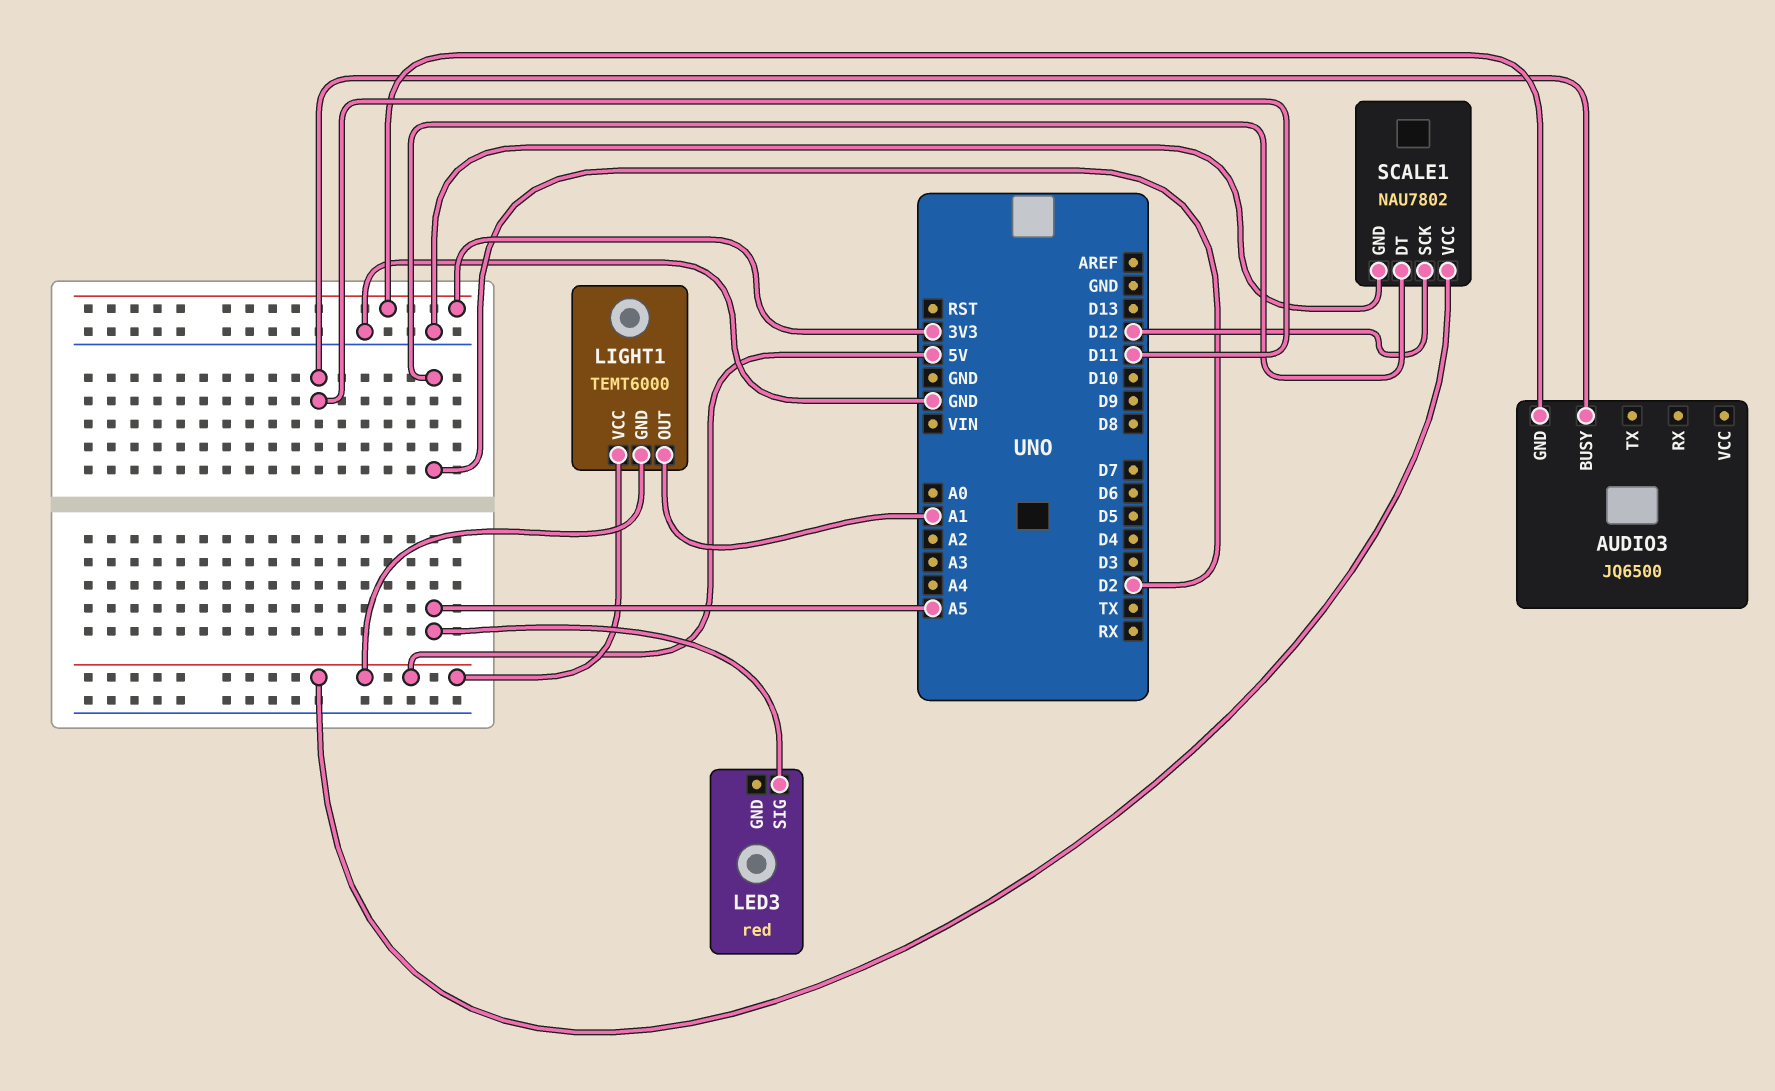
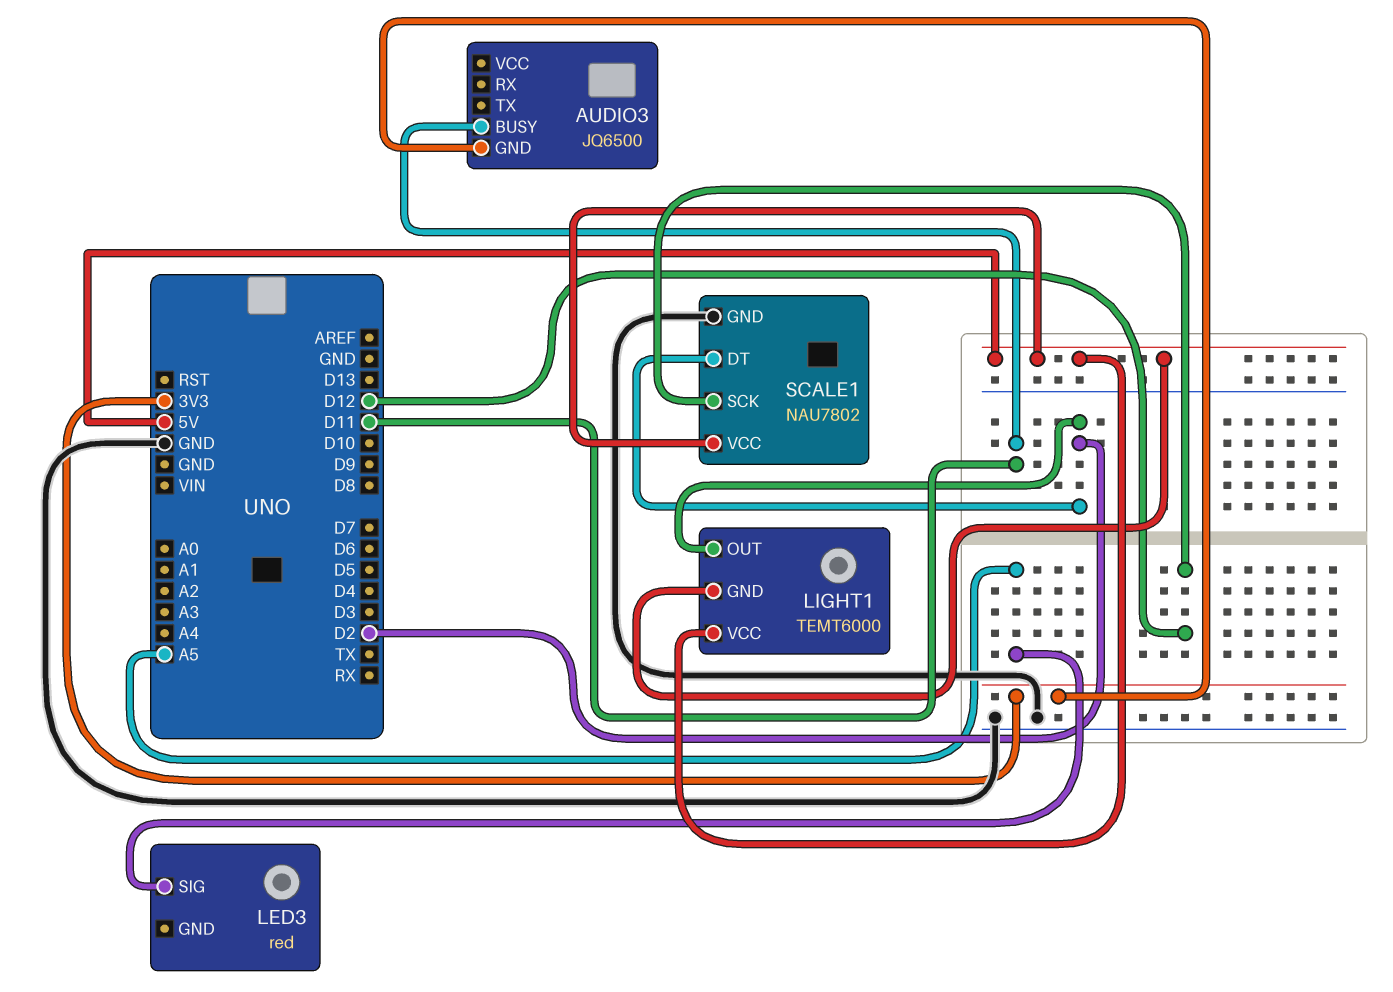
LIGHT1 pin OUT: A1 -> D2

